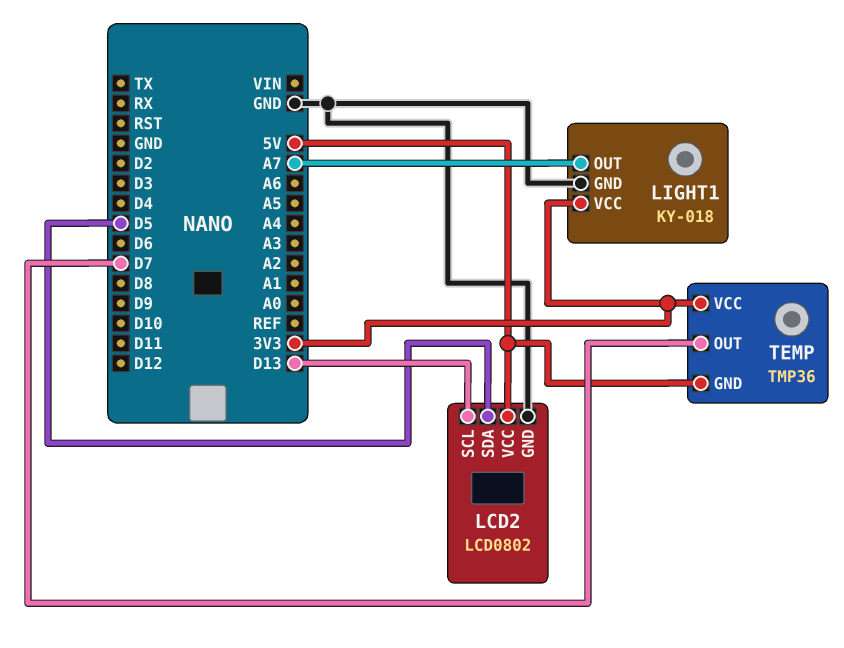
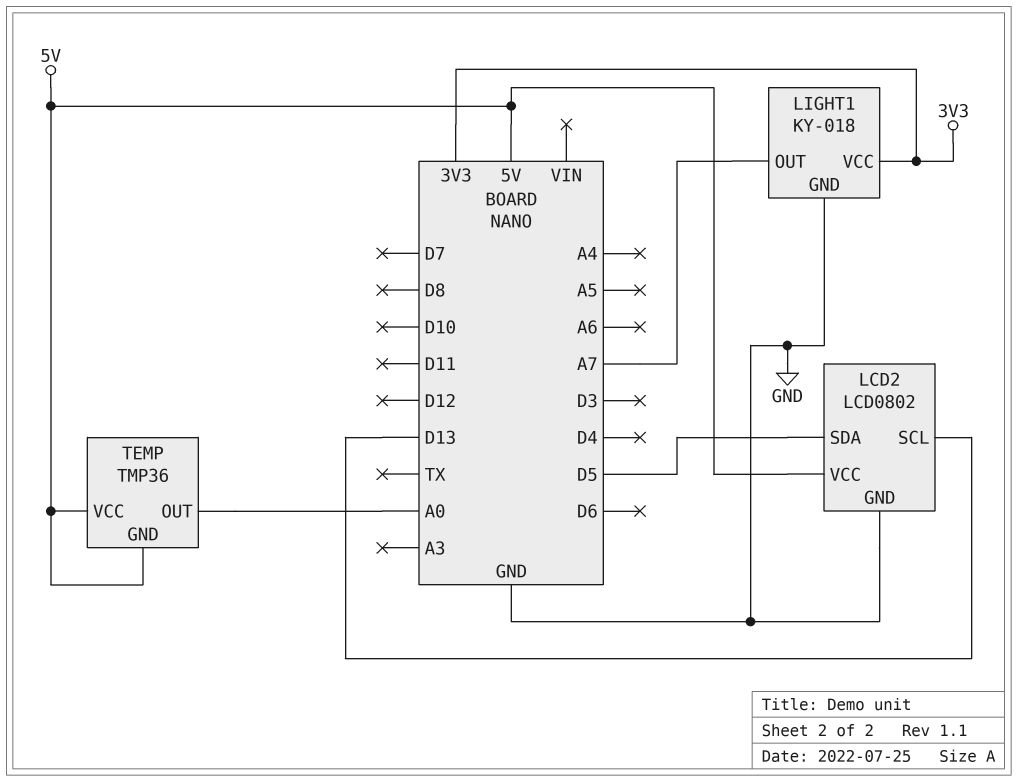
TEMP pin OUT: D7 -> A0
TEMP pin VCC: 3V3 -> 5V

